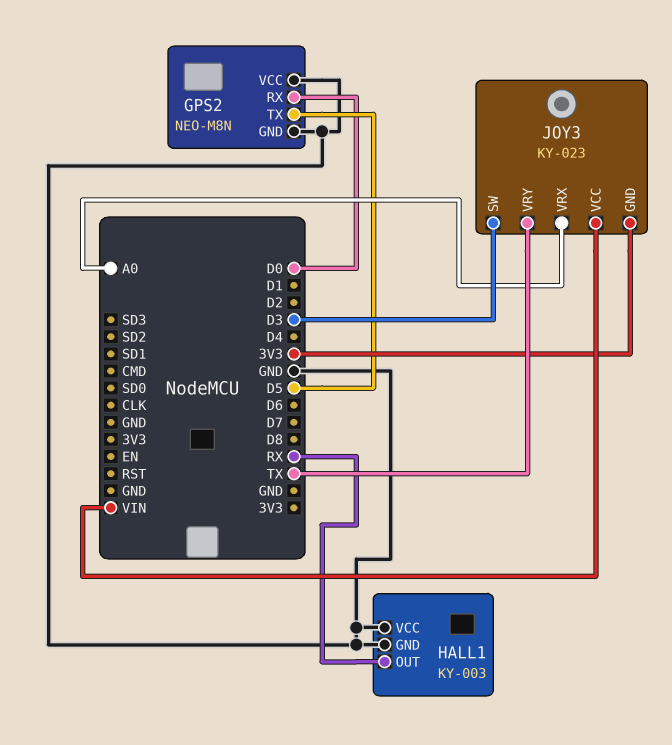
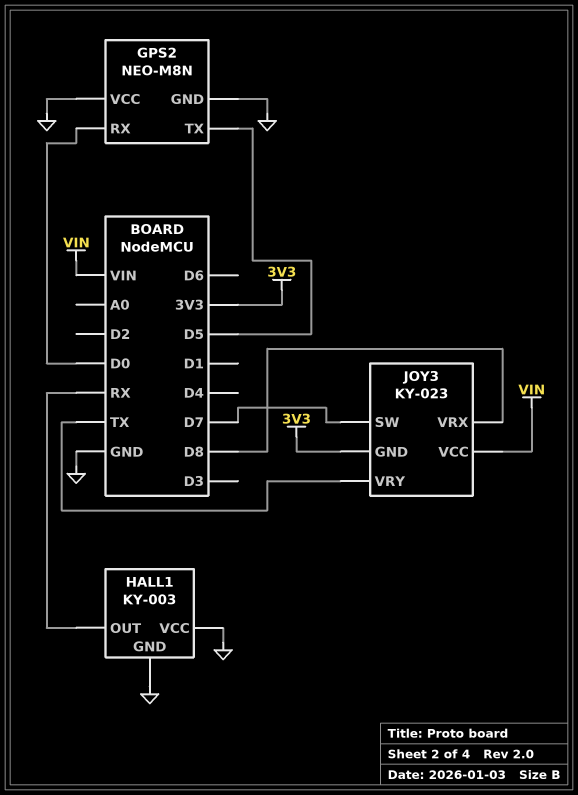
JOY3 pin SW: D3 -> D7
JOY3 pin VRX: A0 -> D8

